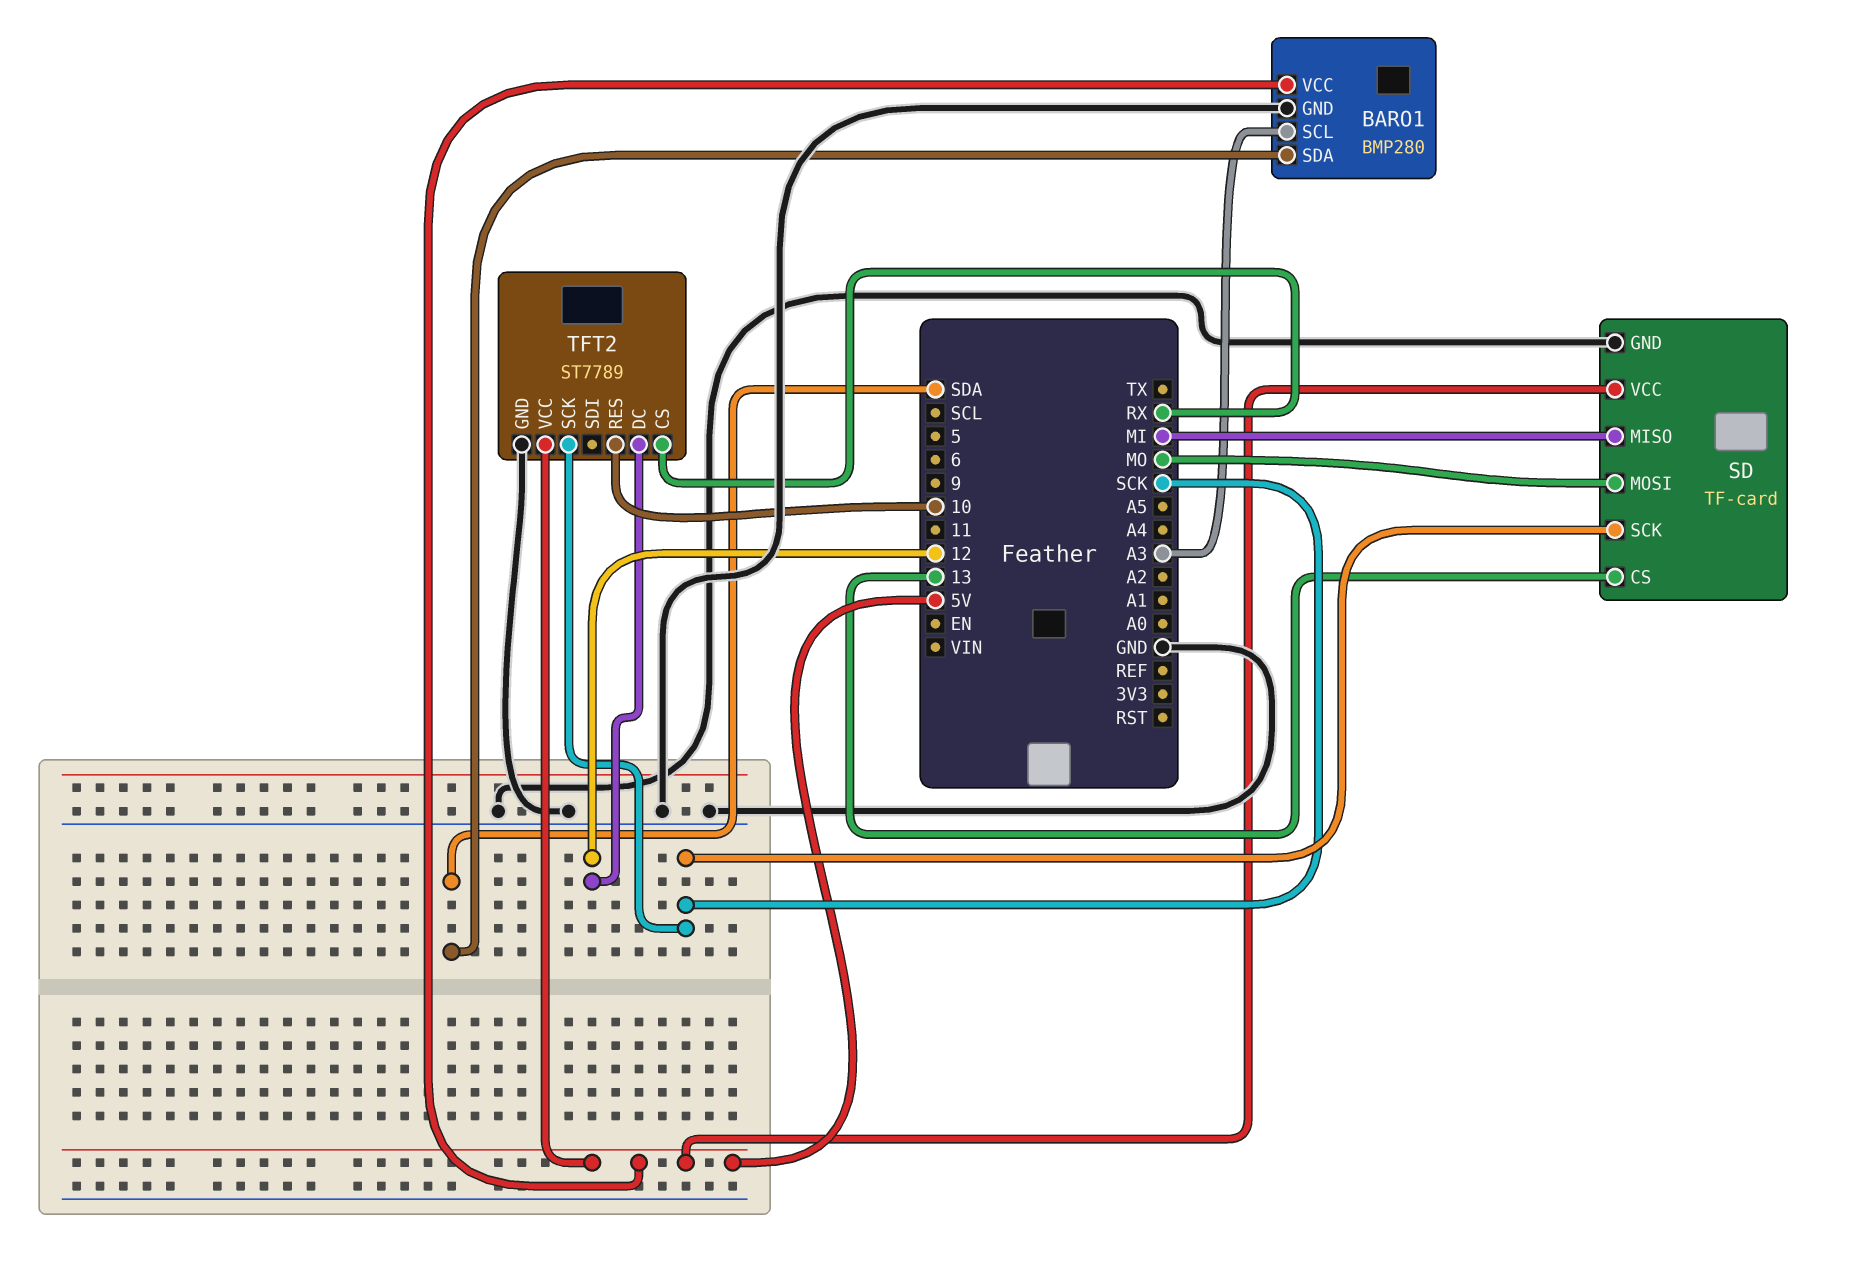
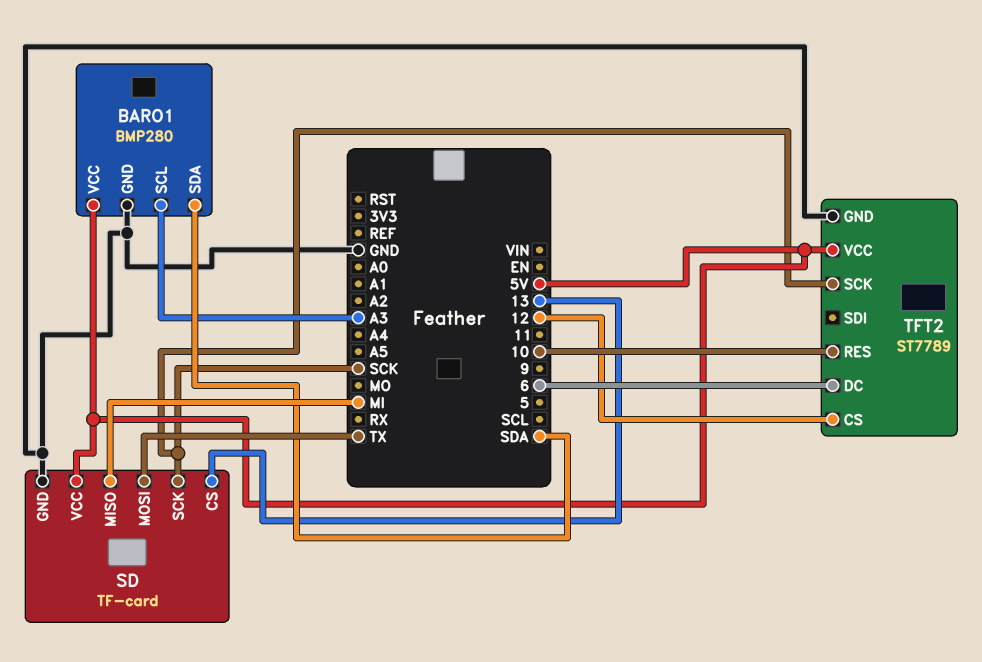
SD pin MOSI: MO -> TX
TFT2 pin CS: RX -> 12
TFT2 pin DC: 12 -> 6

